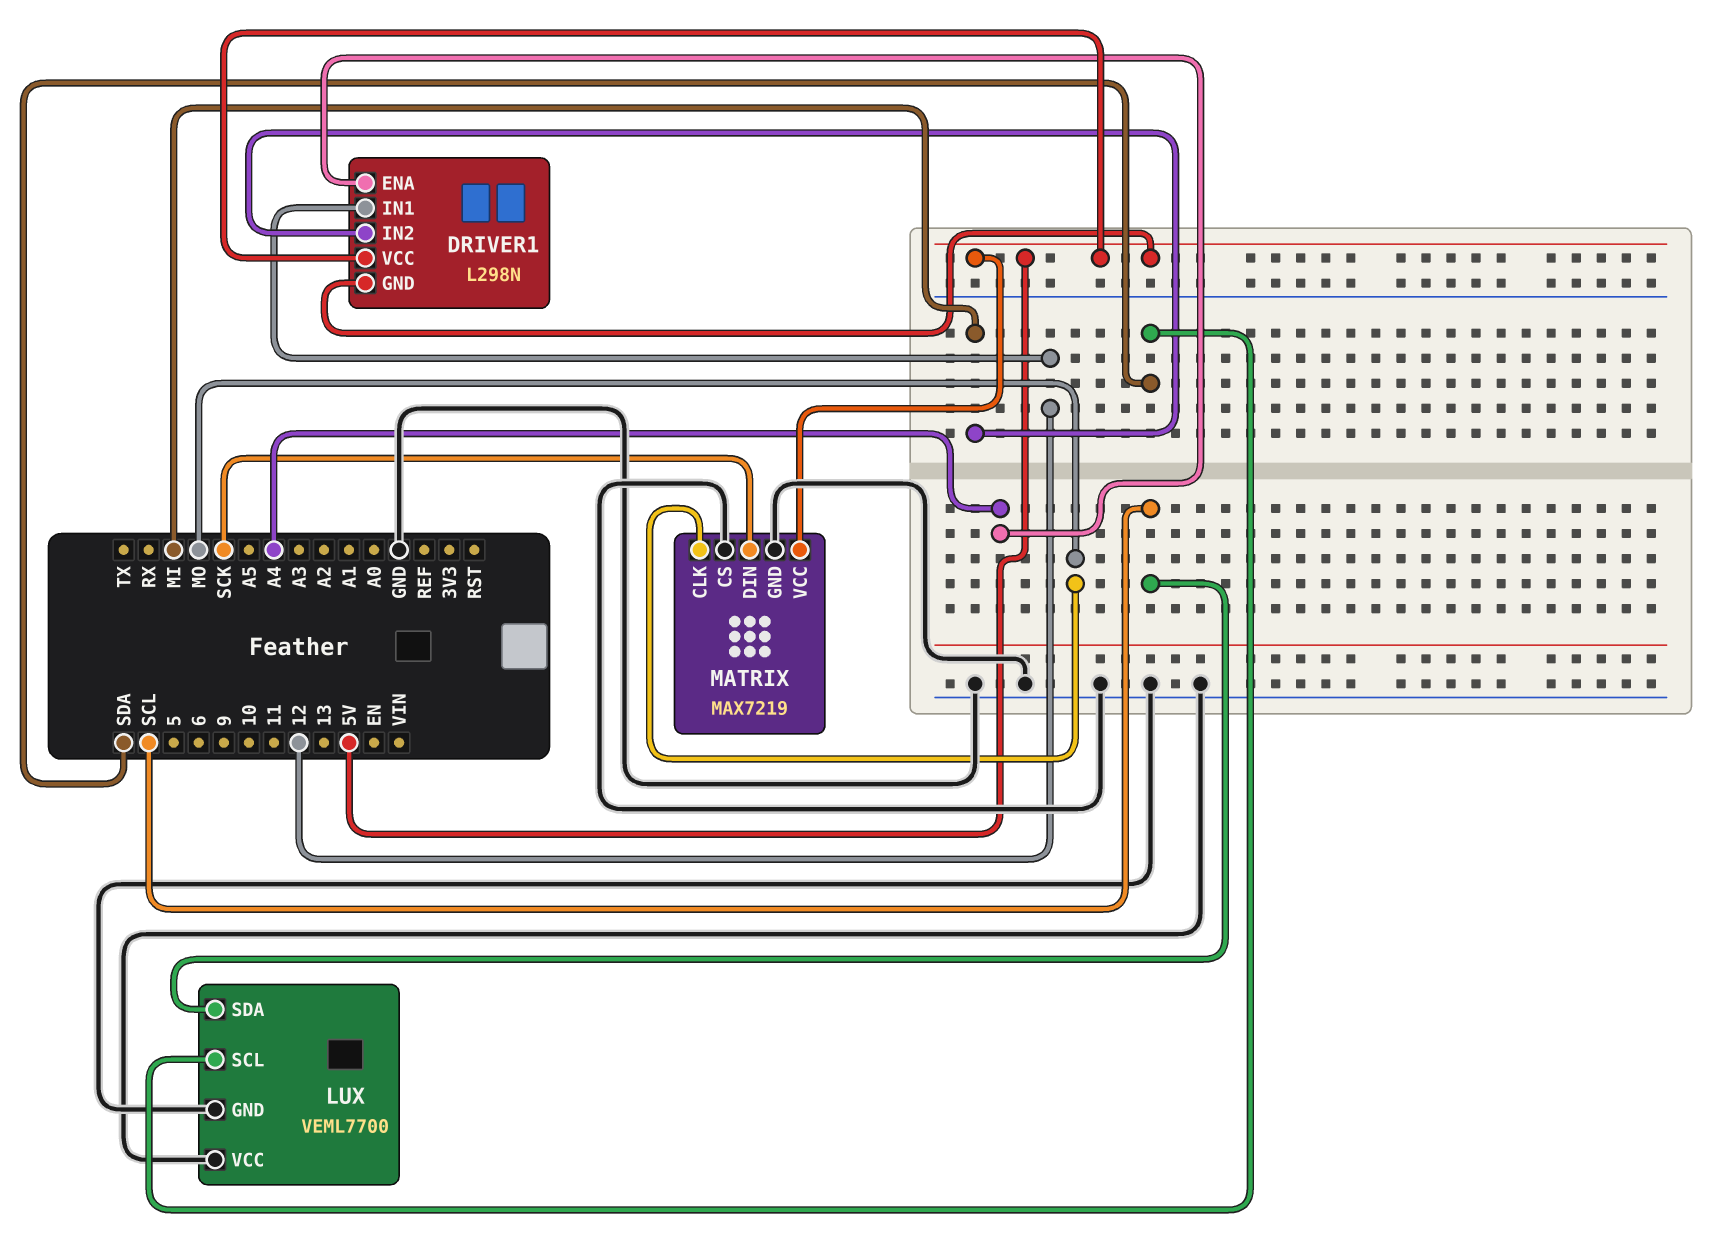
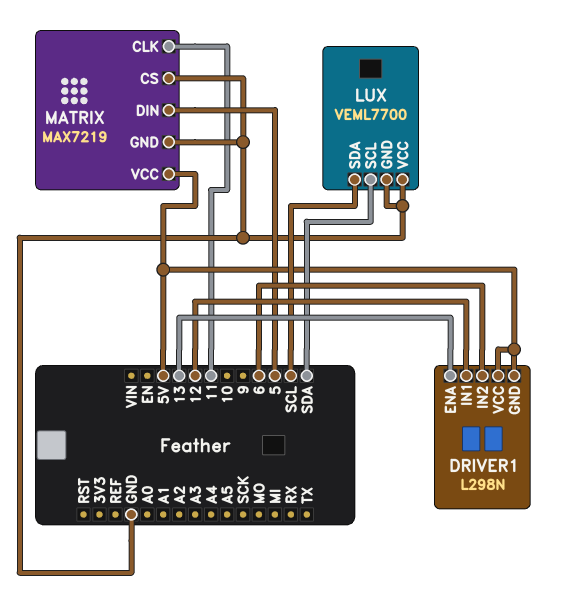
DRIVER1 pin ENA: A4 -> 13
DRIVER1 pin IN2: MI -> 6
MATRIX pin CLK: MO -> 11
MATRIX pin DIN: SCK -> 5

